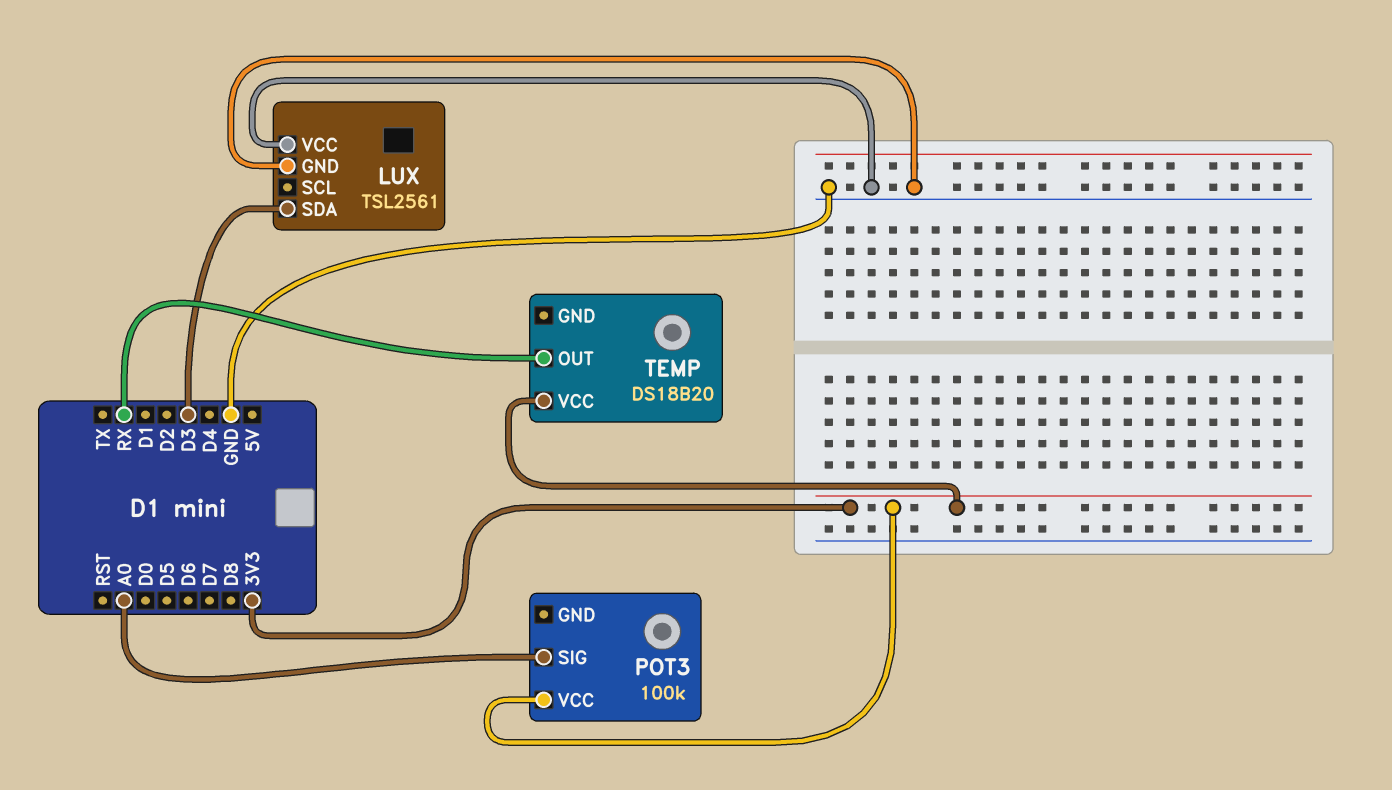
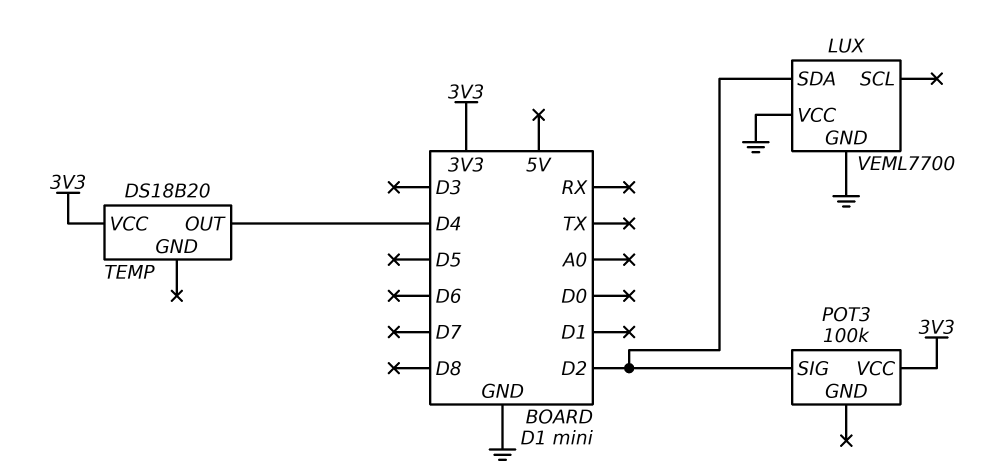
LUX: TSL2561 -> VEML7700
LUX pin SDA: D3 -> D2
POT3 pin SIG: A0 -> D2
TEMP pin OUT: RX -> D4

